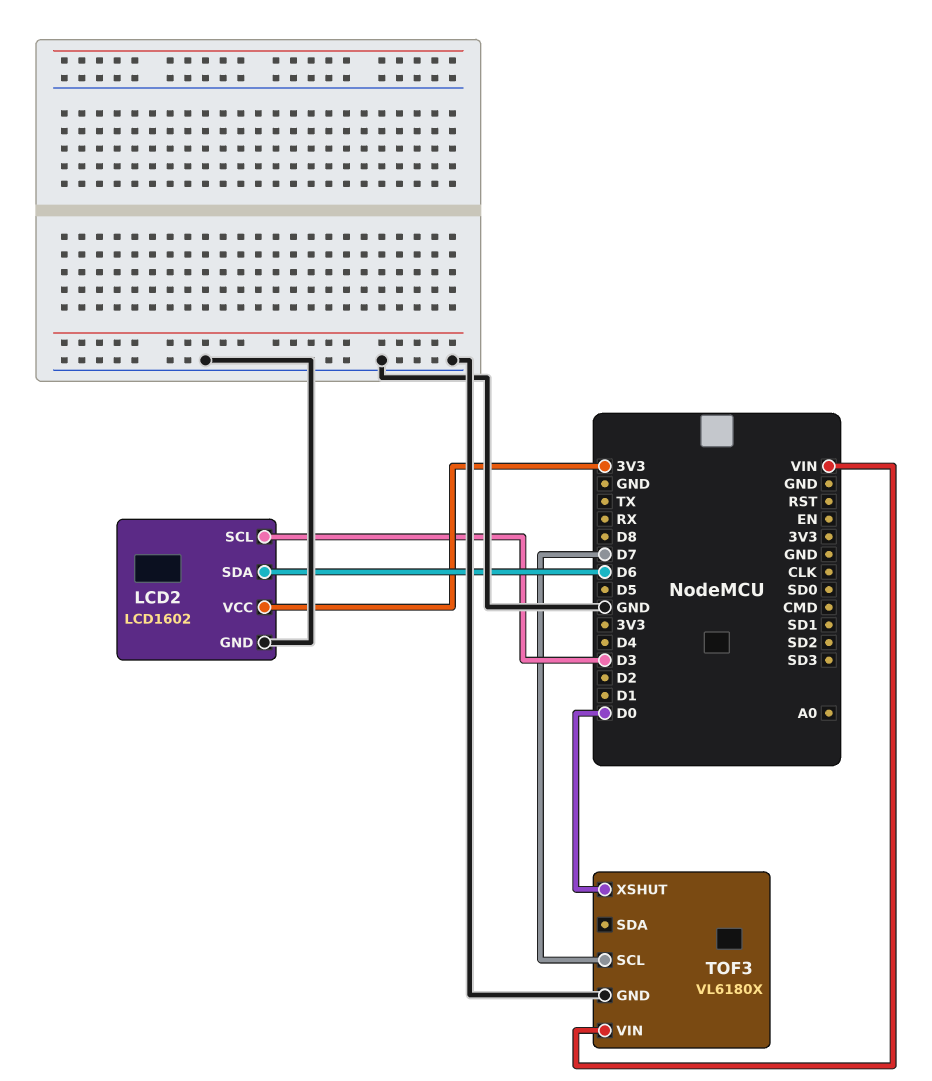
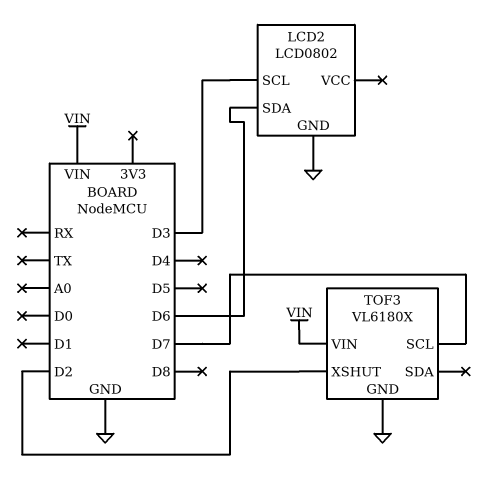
LCD2: LCD1602 -> LCD0802
LCD2 pin VCC: 3V3 -> none
TOF3 pin XSHUT: D0 -> D2

